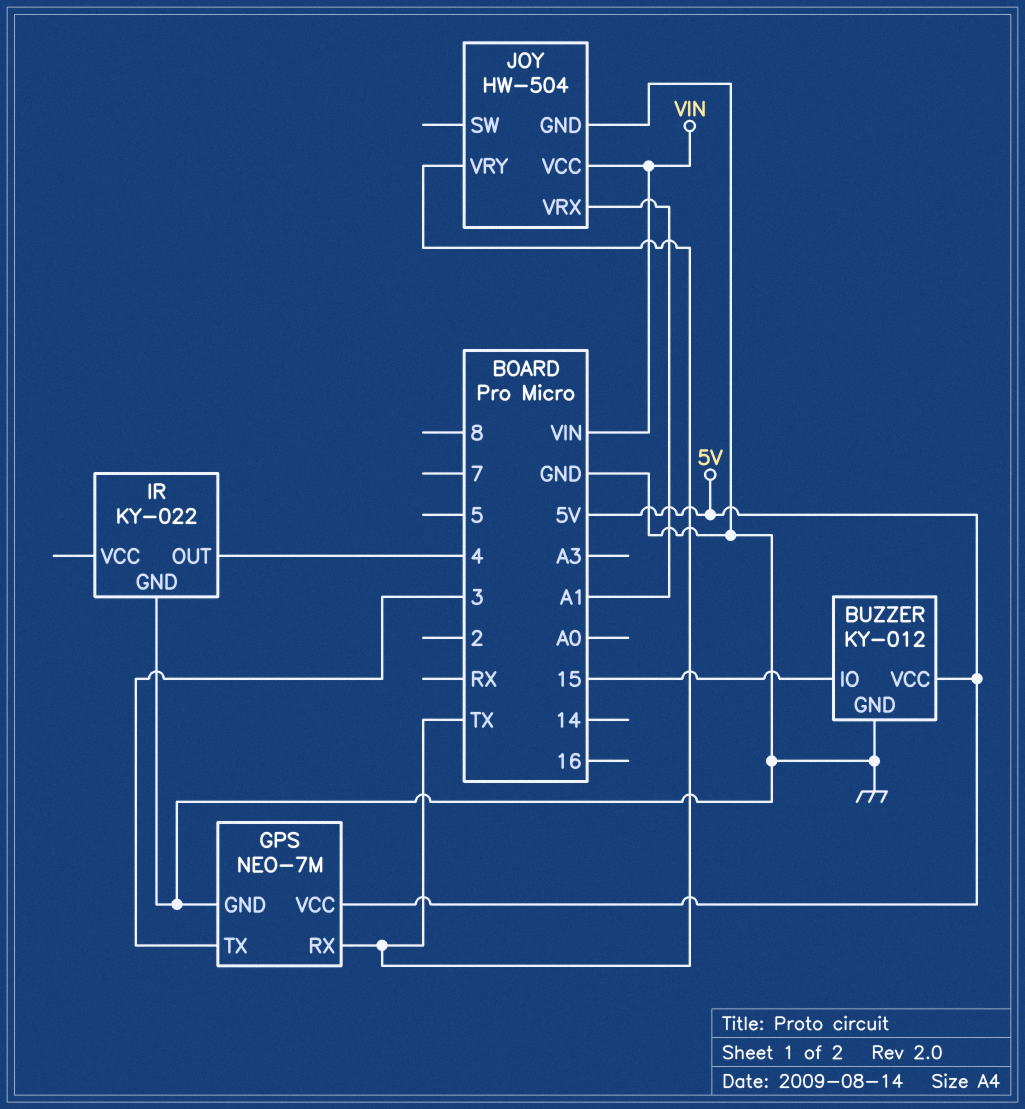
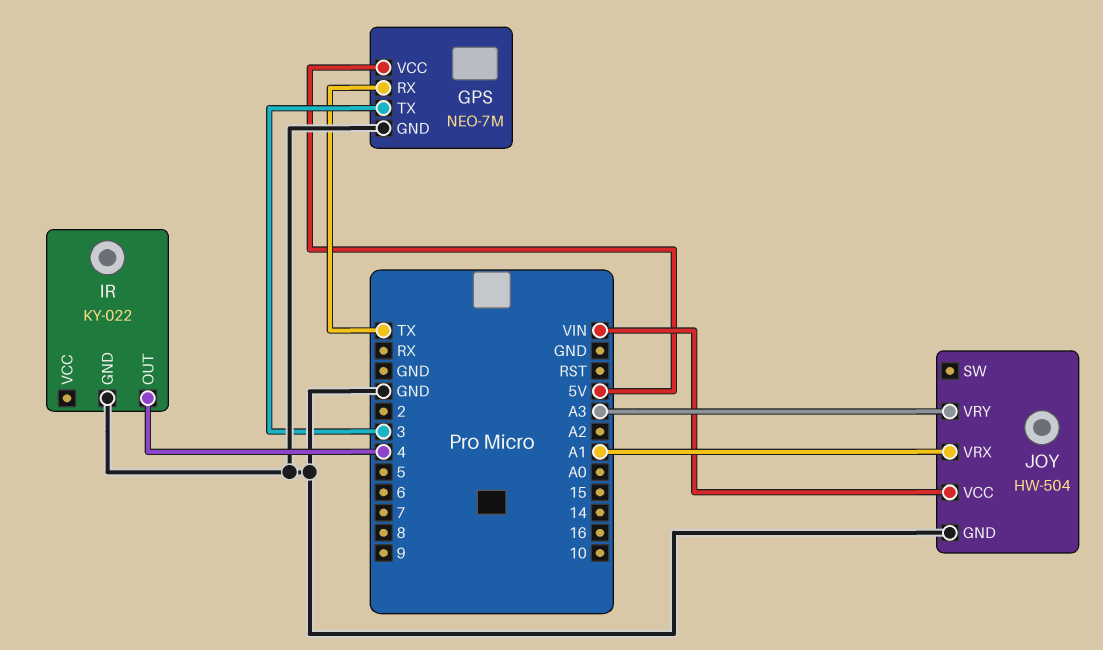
BUZZER: KY-012 -> none
BUZZER pin GND: GND -> none
BUZZER pin IO: 15 -> none
BUZZER pin VCC: 5V -> none
JOY pin VRY: TX -> A3

